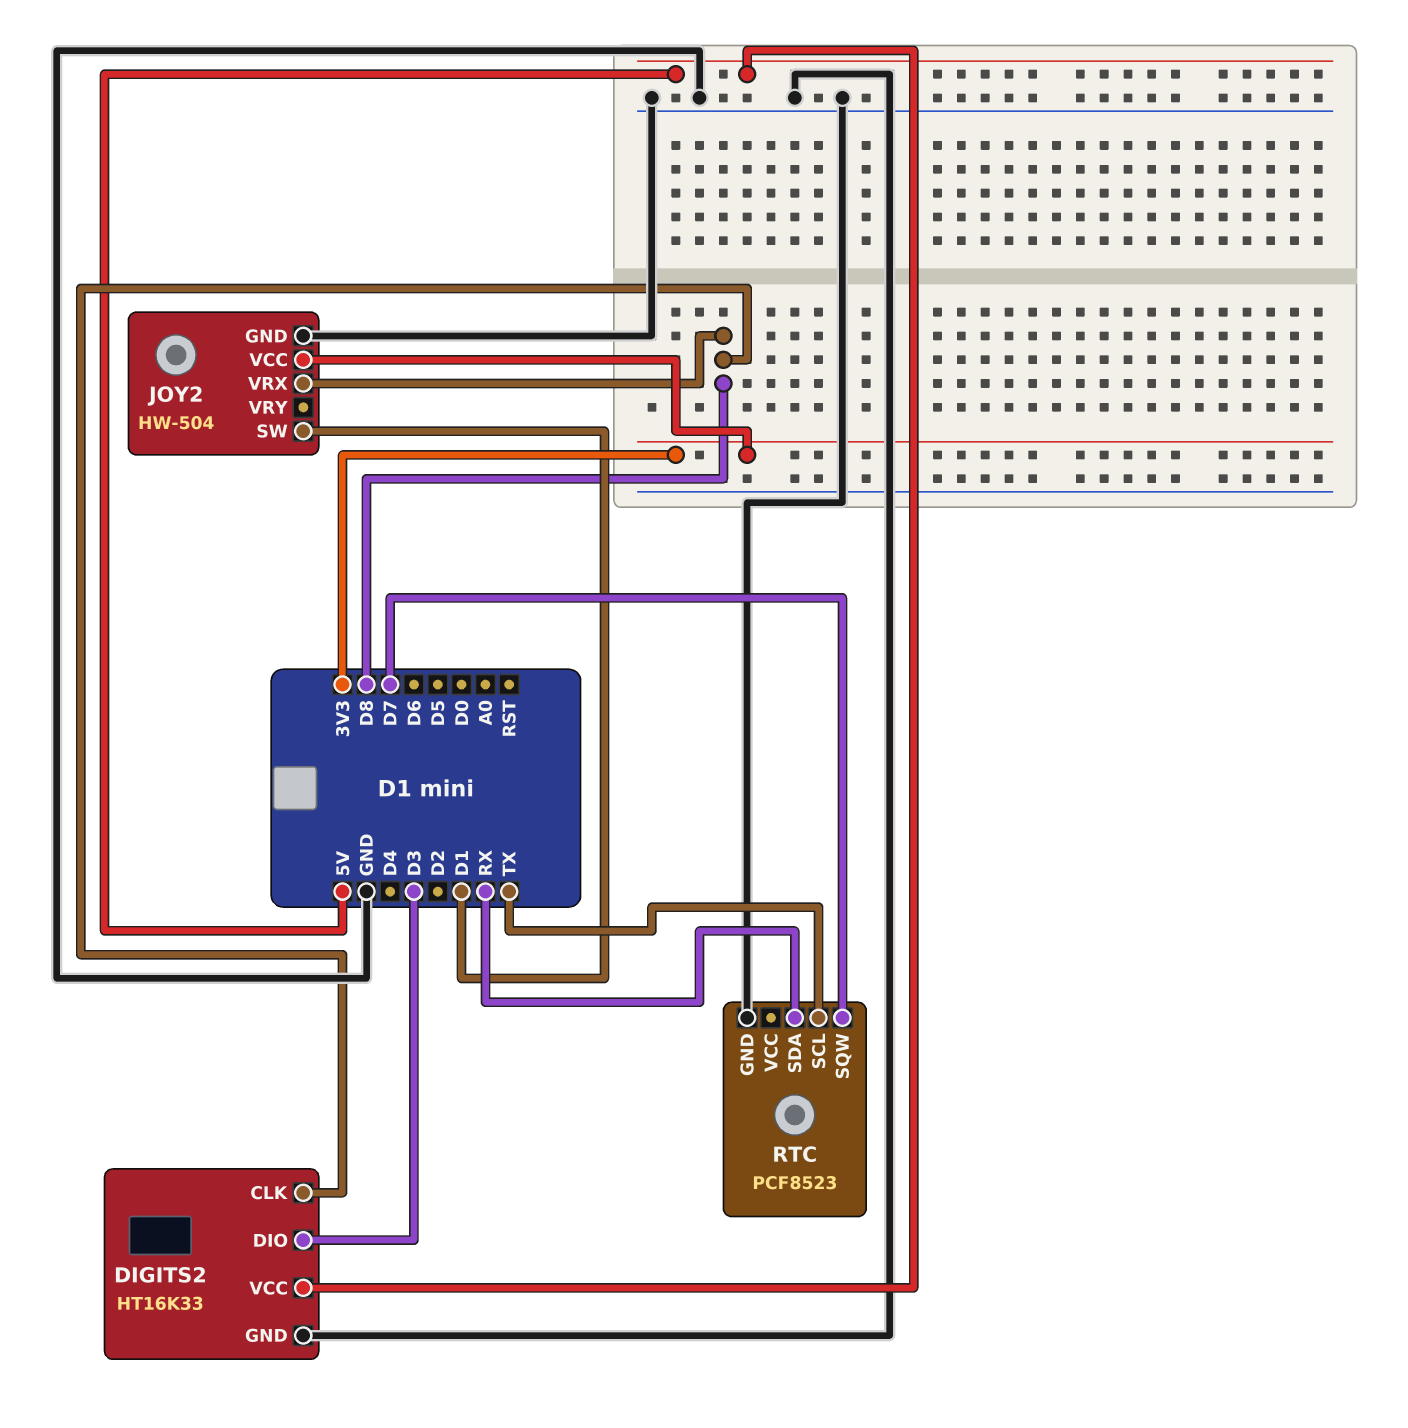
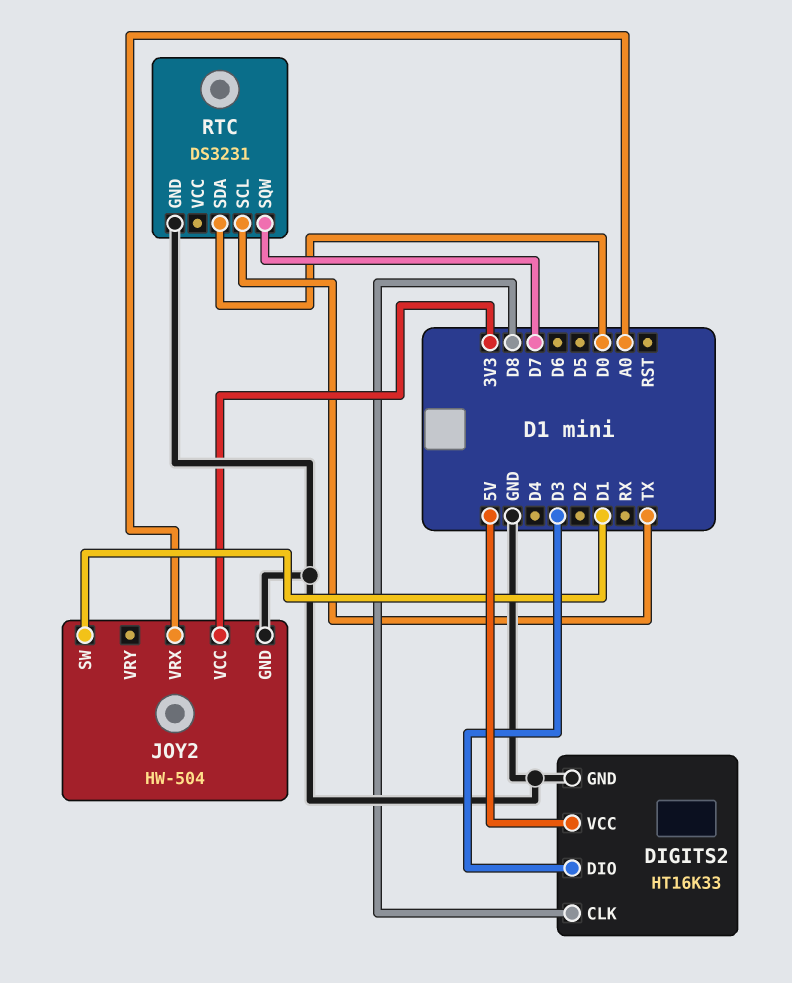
JOY2 pin VRX: D8 -> A0
RTC: PCF8523 -> DS3231
RTC pin SDA: RX -> D0

